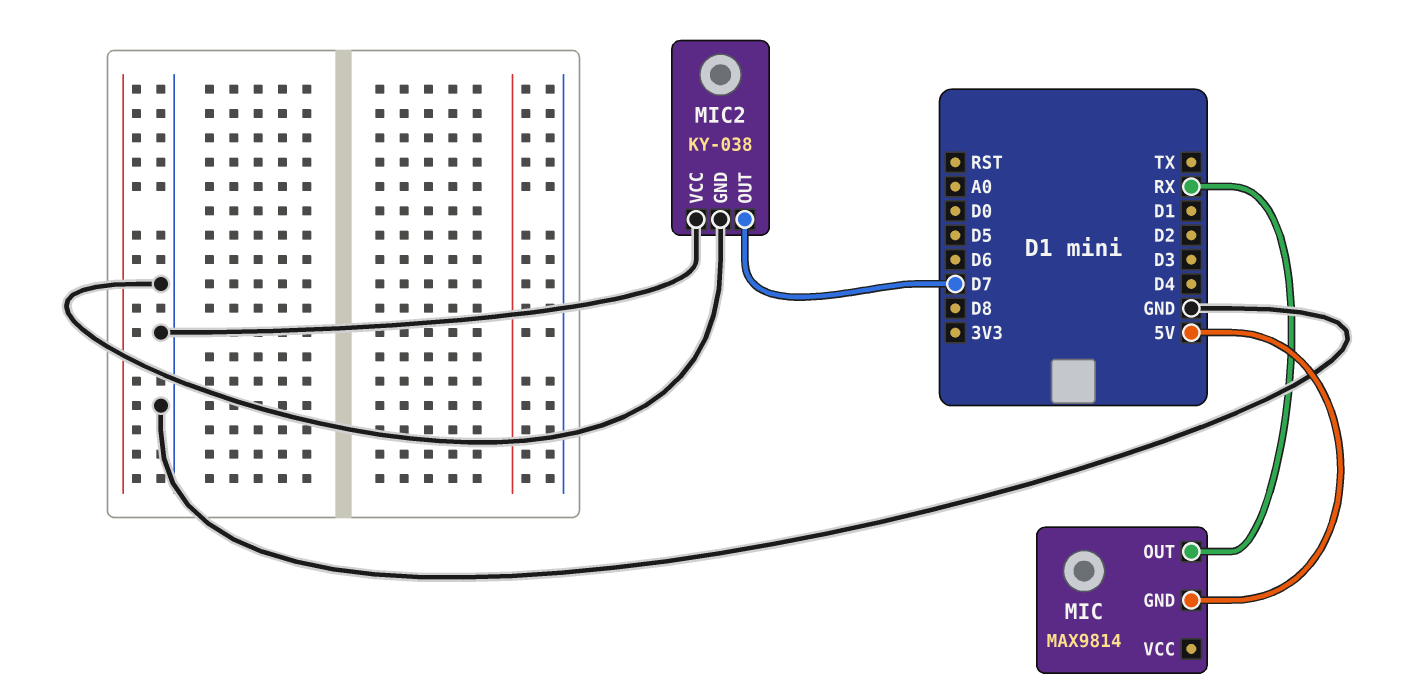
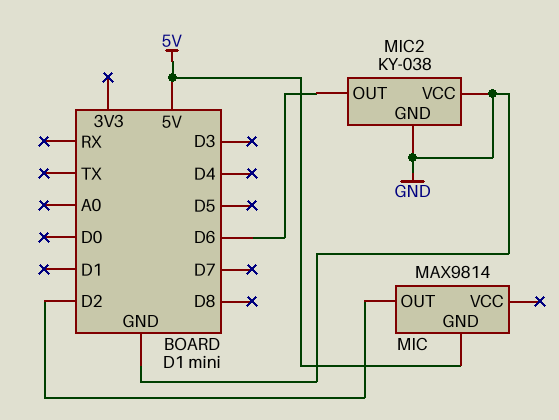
MIC pin OUT: RX -> D2
MIC2 pin OUT: D7 -> D6

